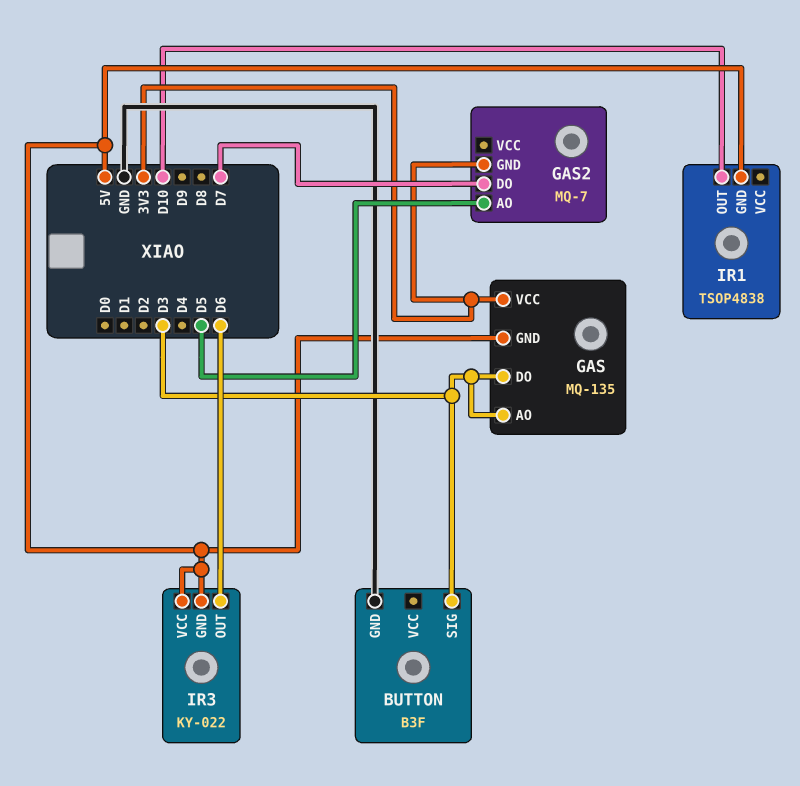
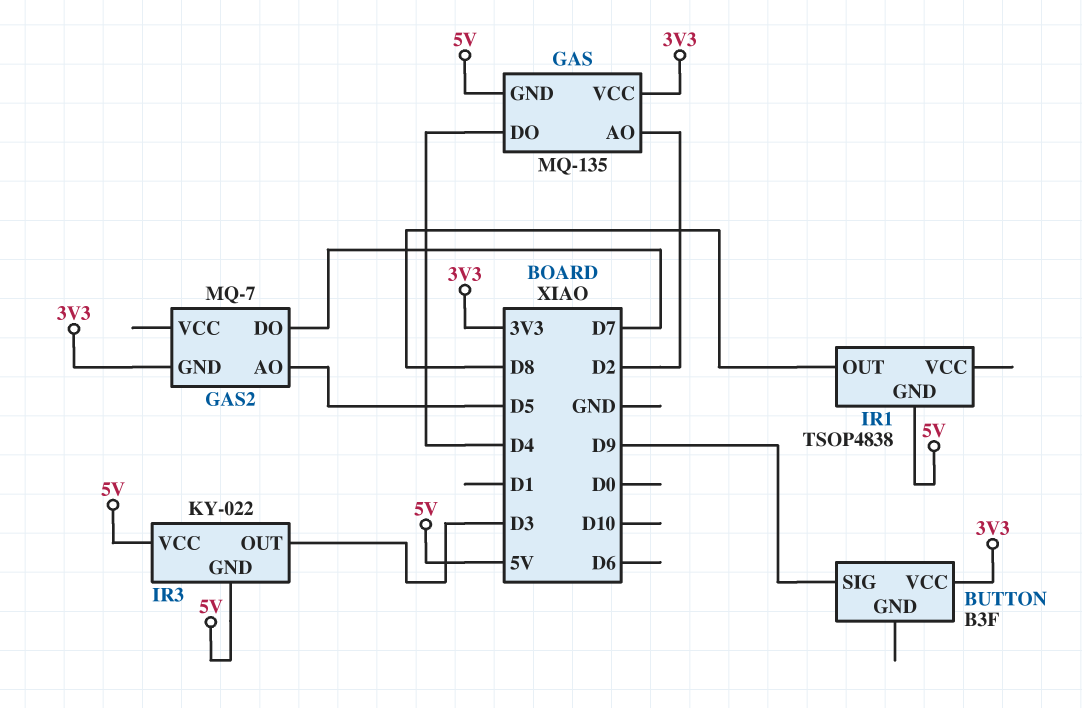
BUTTON pin GND: GND -> none
BUTTON pin SIG: D3 -> D9
BUTTON pin VCC: none -> 3V3
GAS pin AO: D3 -> D2
GAS pin DO: D3 -> D4
IR1 pin OUT: D10 -> D8
IR3 pin OUT: D6 -> D3

